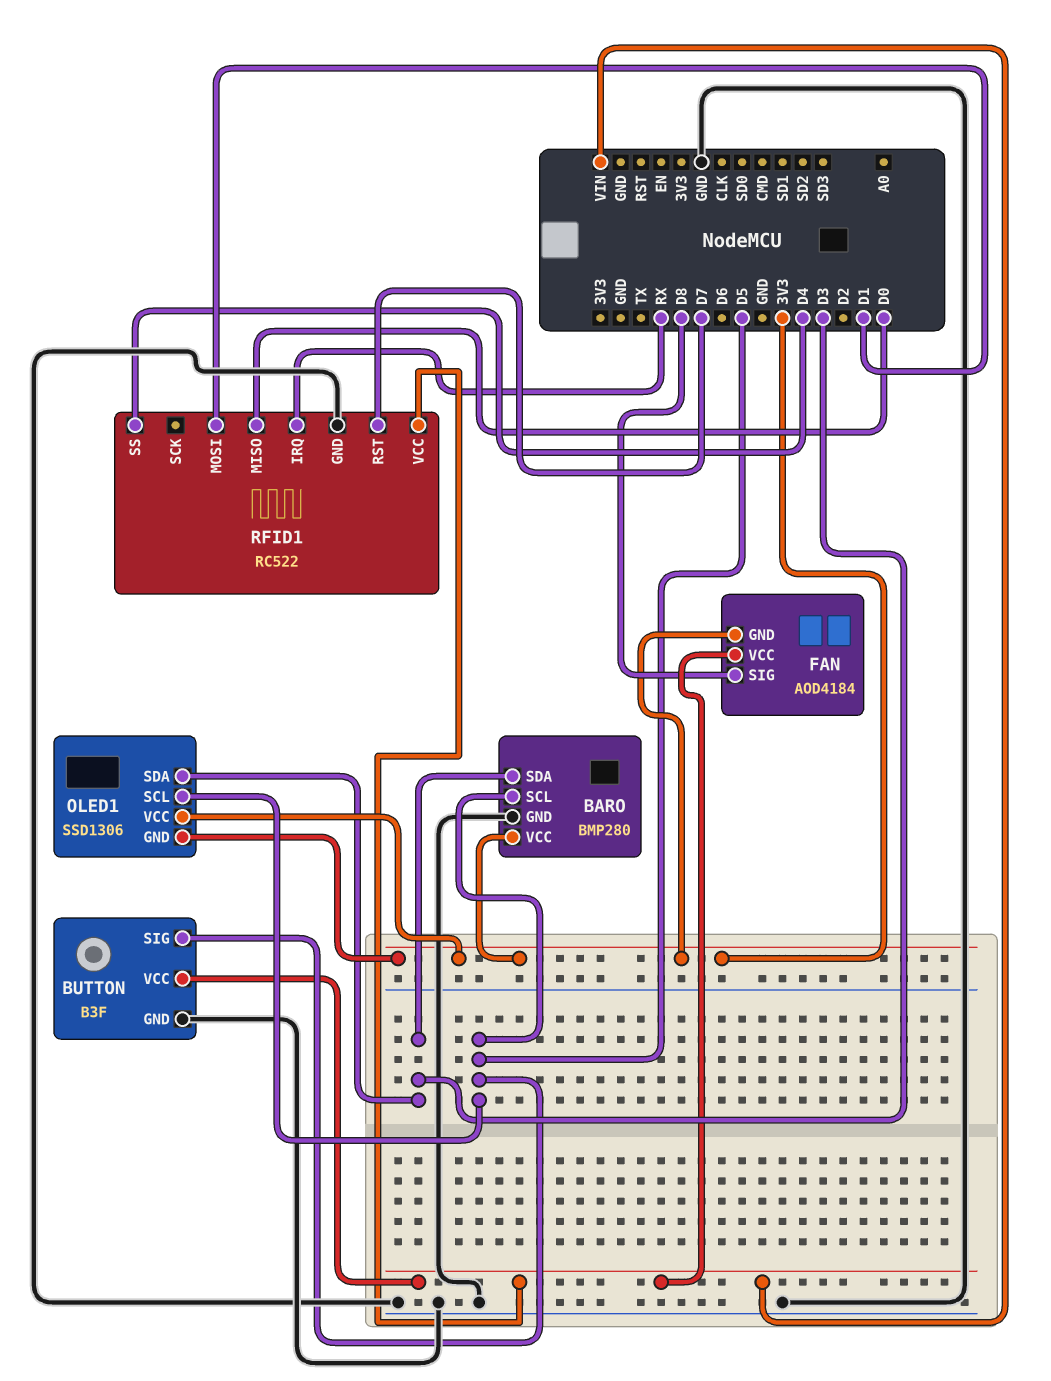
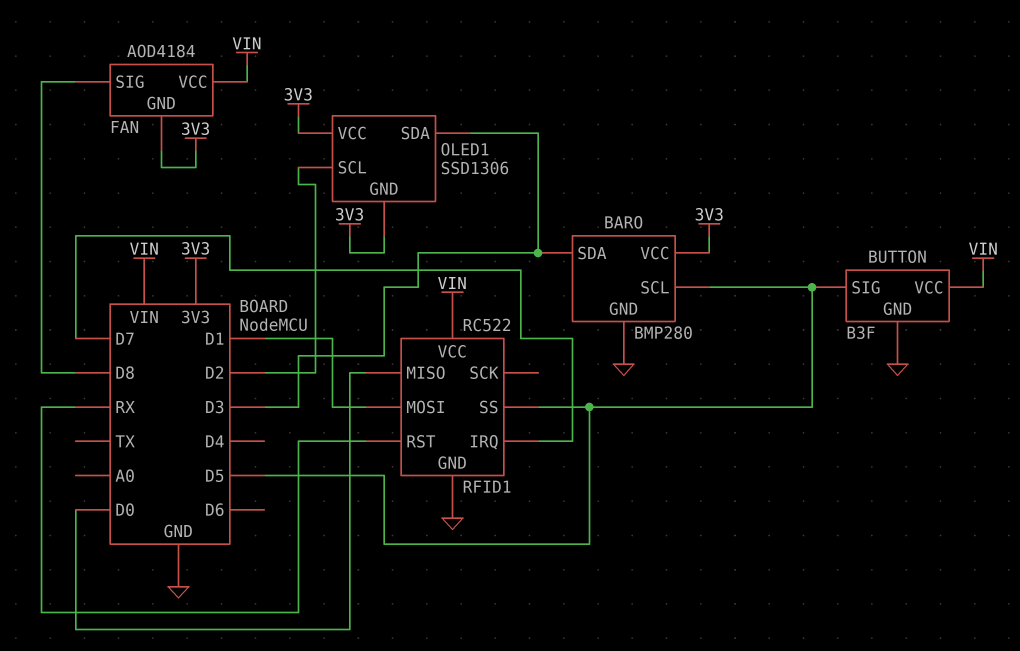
OLED1 pin SCL: D5 -> D2
RFID1 pin IRQ: RX -> D7
RFID1 pin RST: D7 -> RX
RFID1 pin SS: D4 -> D5

